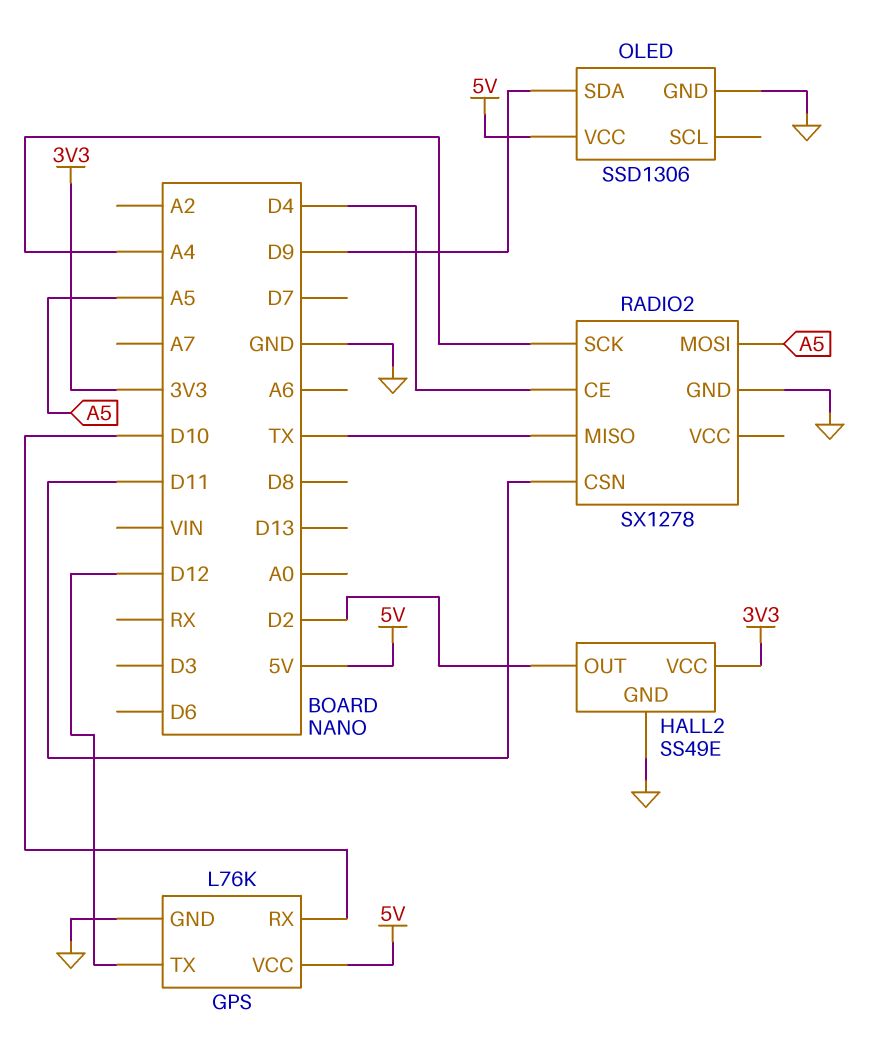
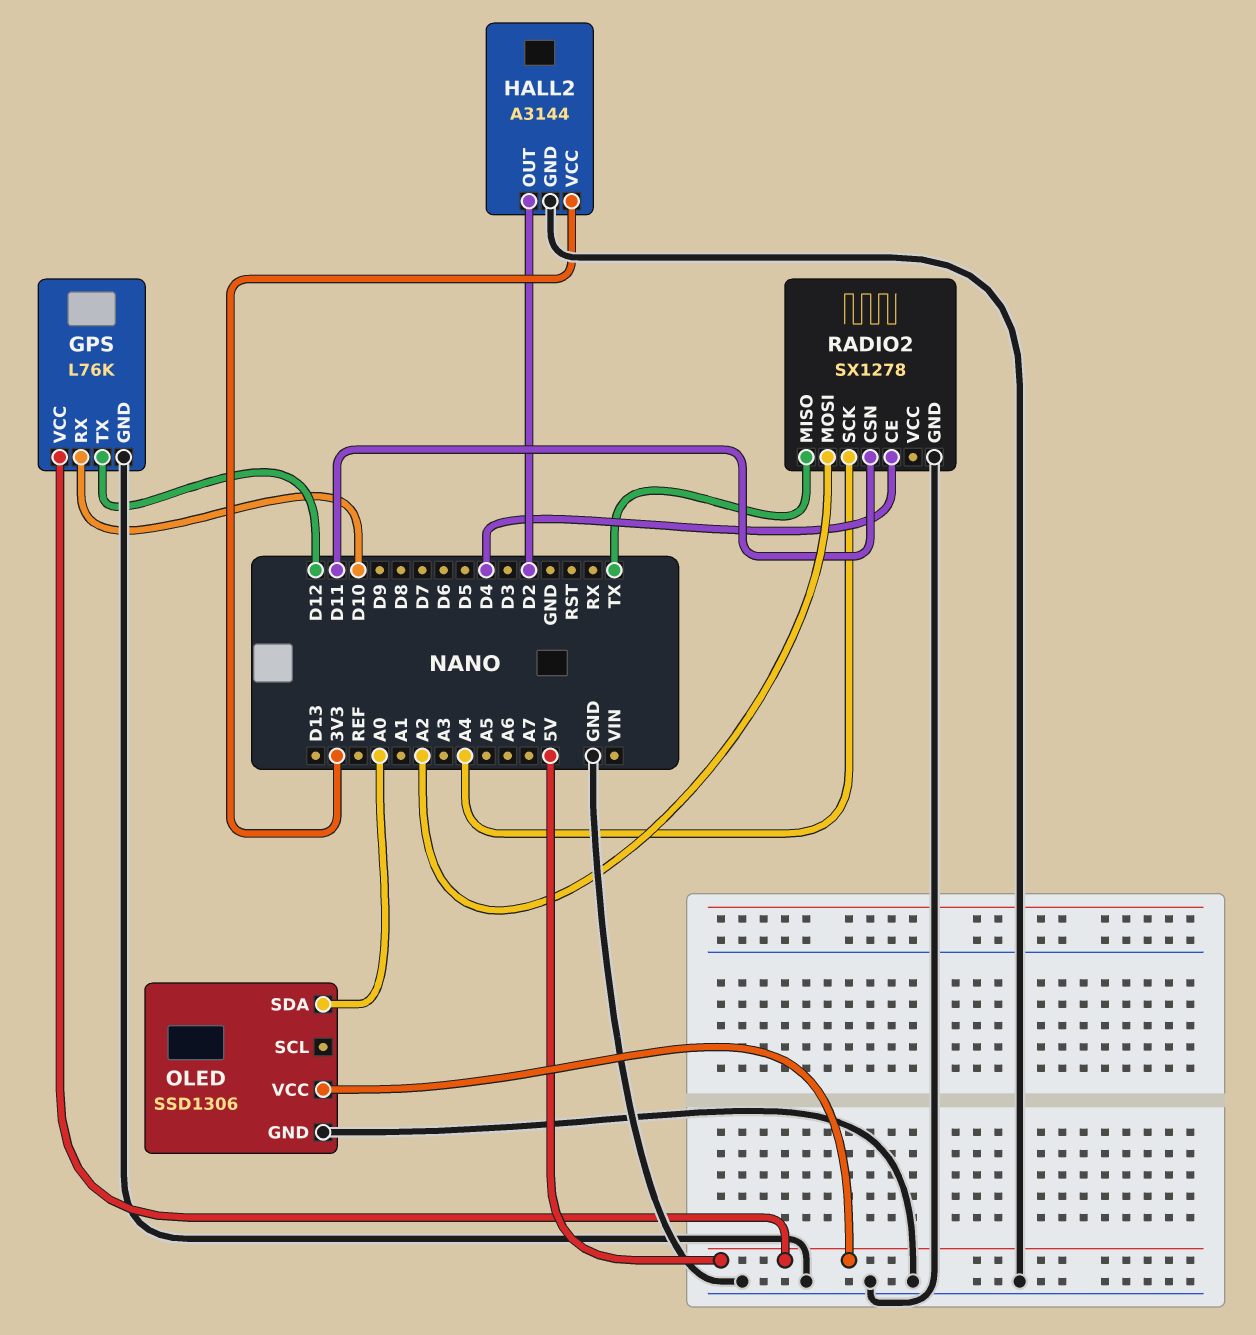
HALL2: SS49E -> A3144
OLED pin SDA: D9 -> A0
RADIO2 pin MOSI: A5 -> A2

